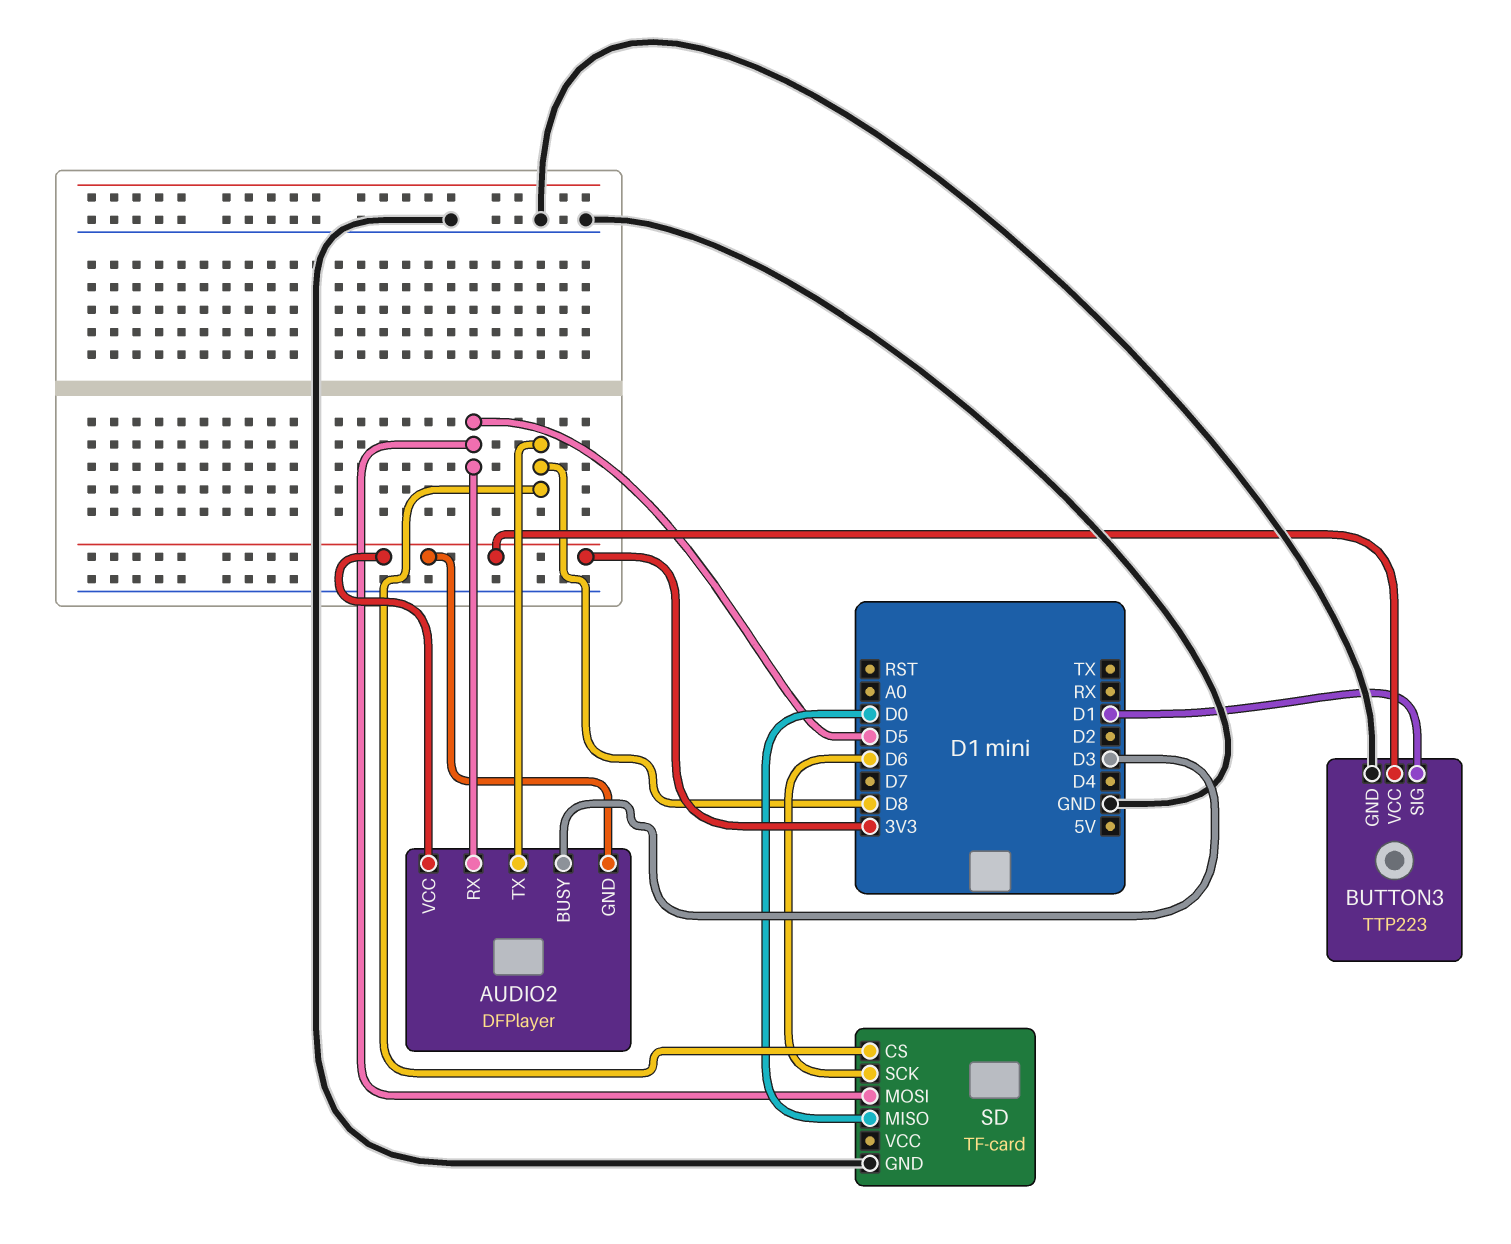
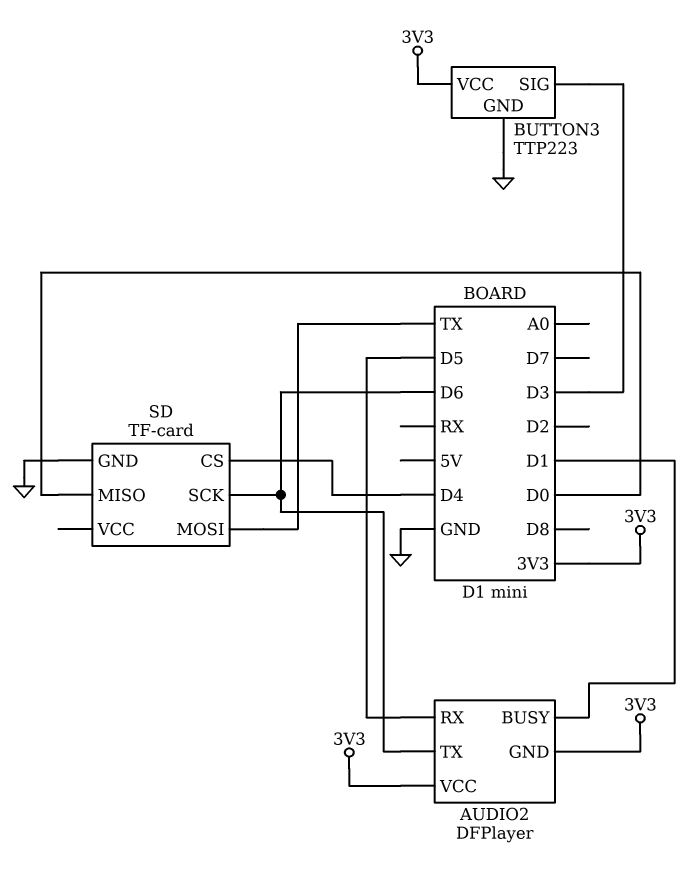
AUDIO2 pin BUSY: D3 -> D1
AUDIO2 pin TX: D8 -> D6
BUTTON3 pin SIG: D1 -> D3
SD pin CS: D8 -> D4
SD pin MOSI: D5 -> TX

